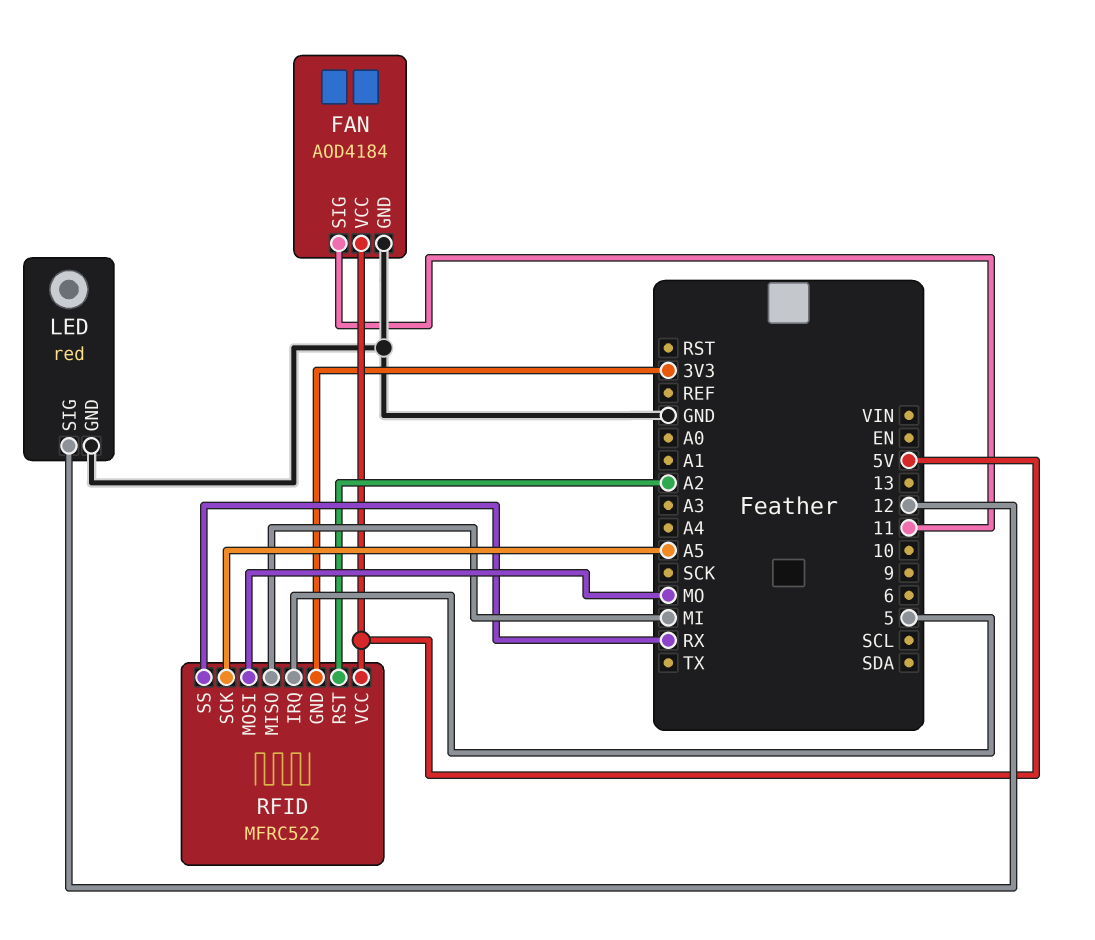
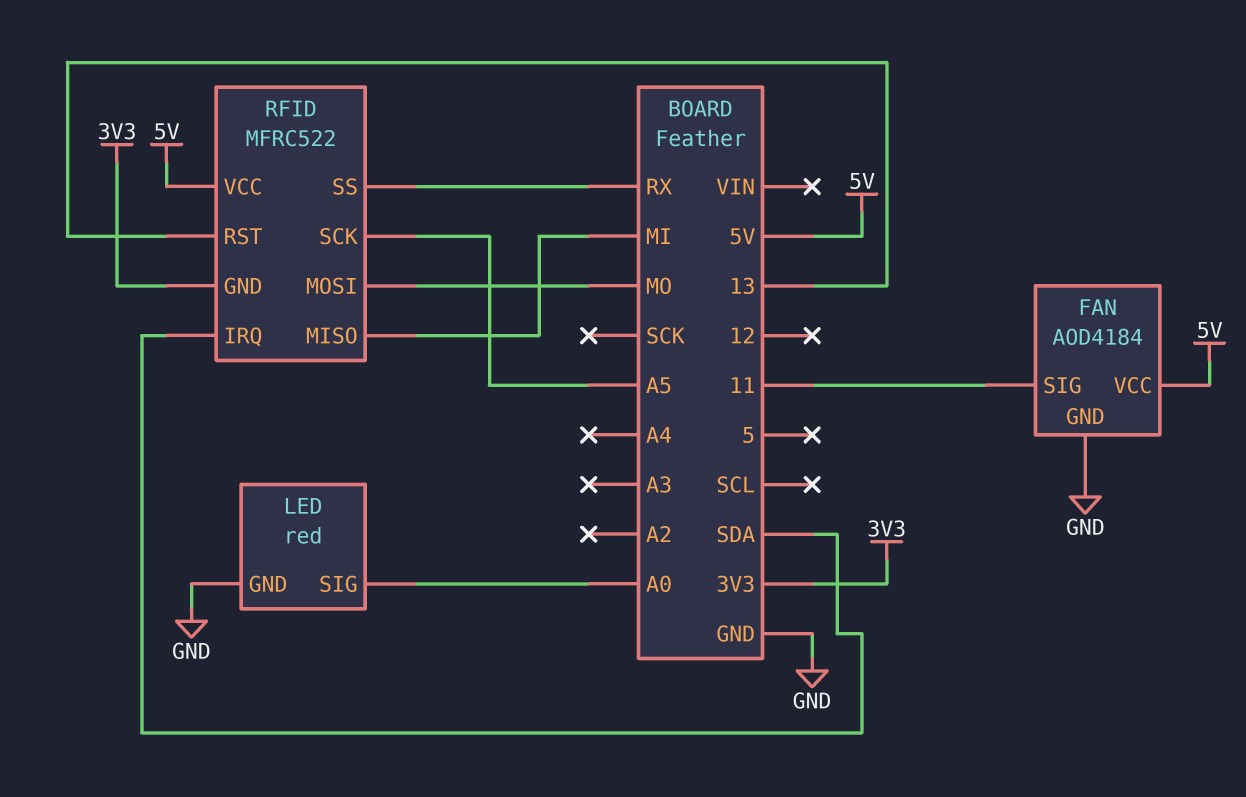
LED pin SIG: 12 -> A0
RFID pin IRQ: 5 -> SDA
RFID pin RST: A2 -> 13

